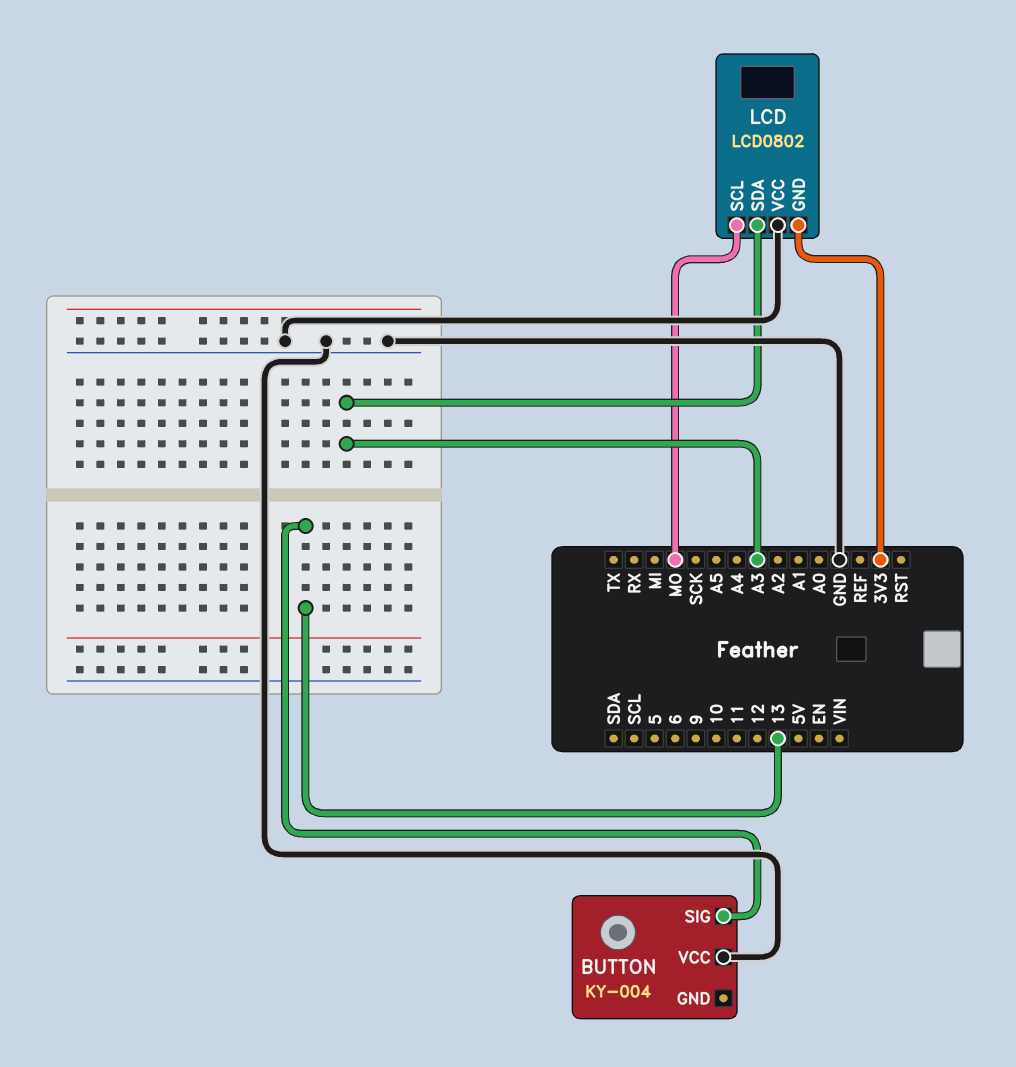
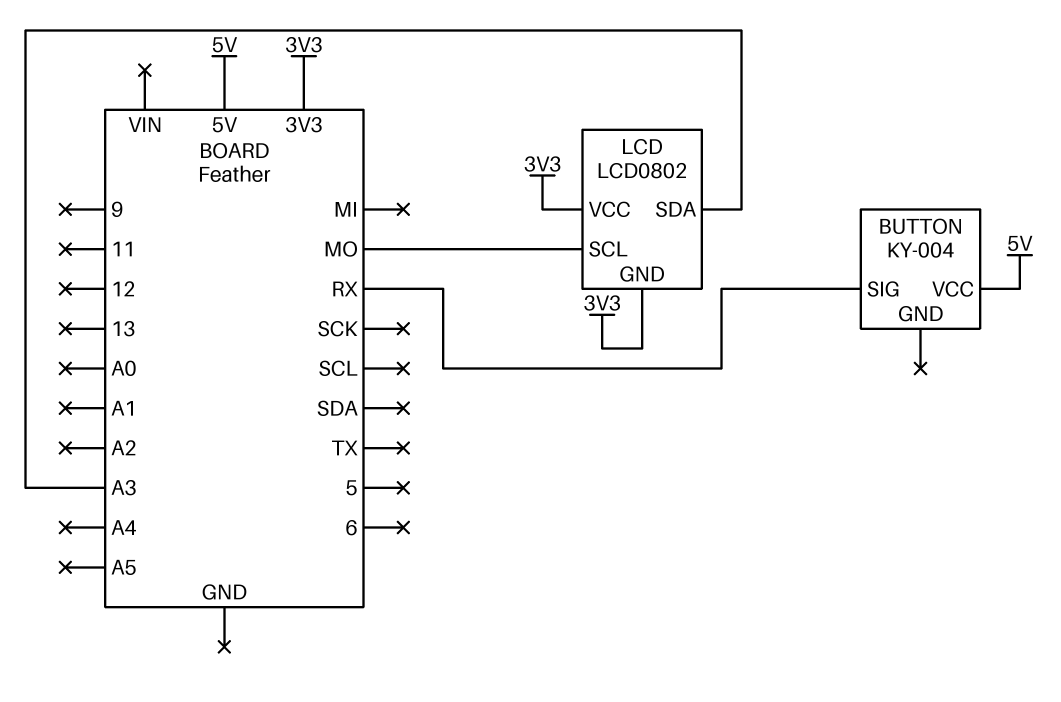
BUTTON pin SIG: 13 -> RX
BUTTON pin VCC: GND -> 5V
LCD pin VCC: GND -> 3V3

